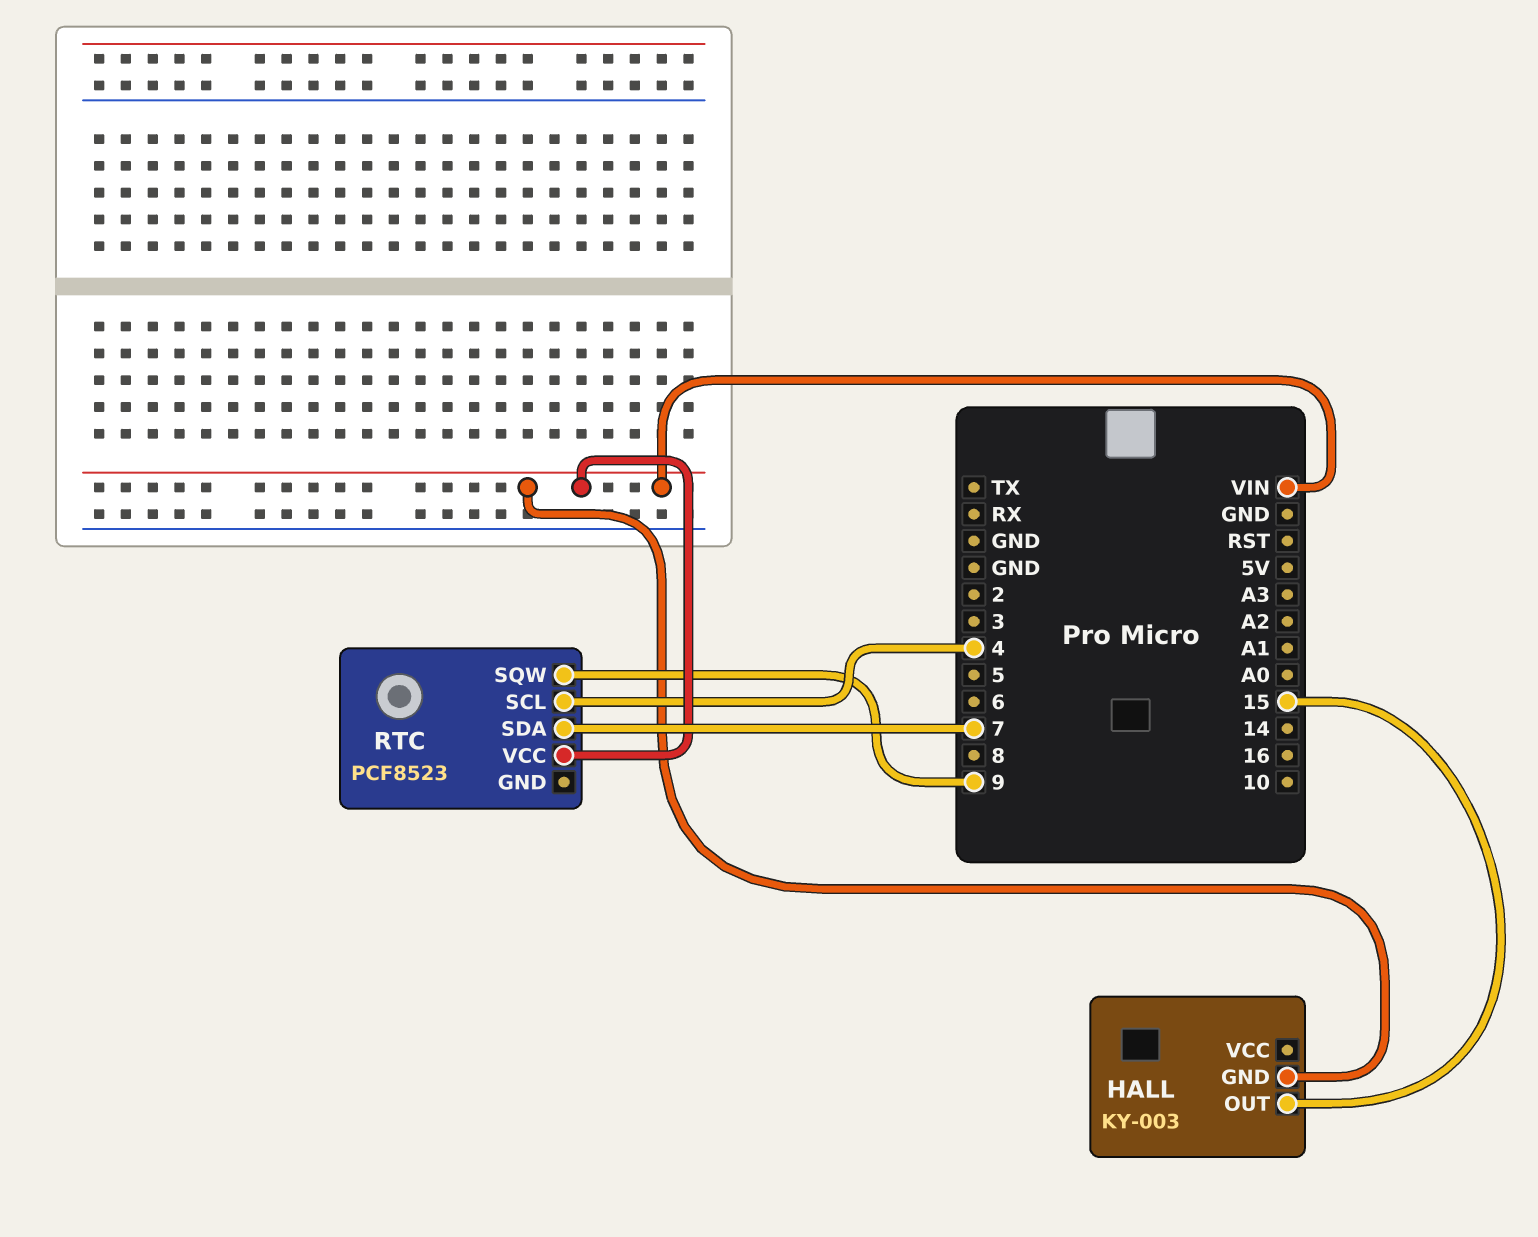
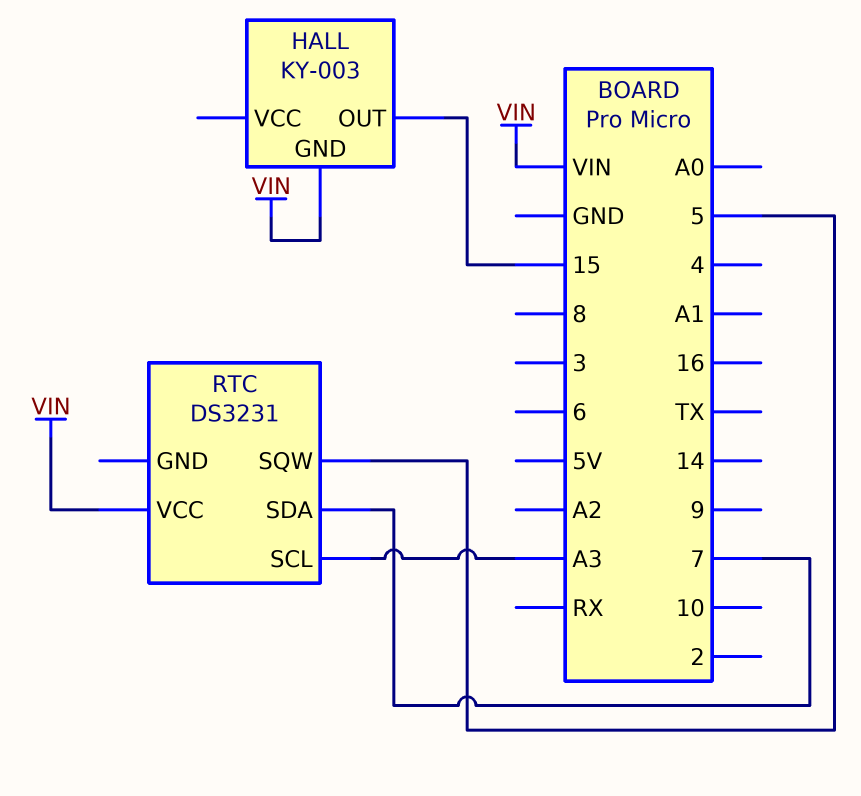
RTC: PCF8523 -> DS3231
RTC pin SCL: 4 -> A3
RTC pin SQW: 9 -> 5

